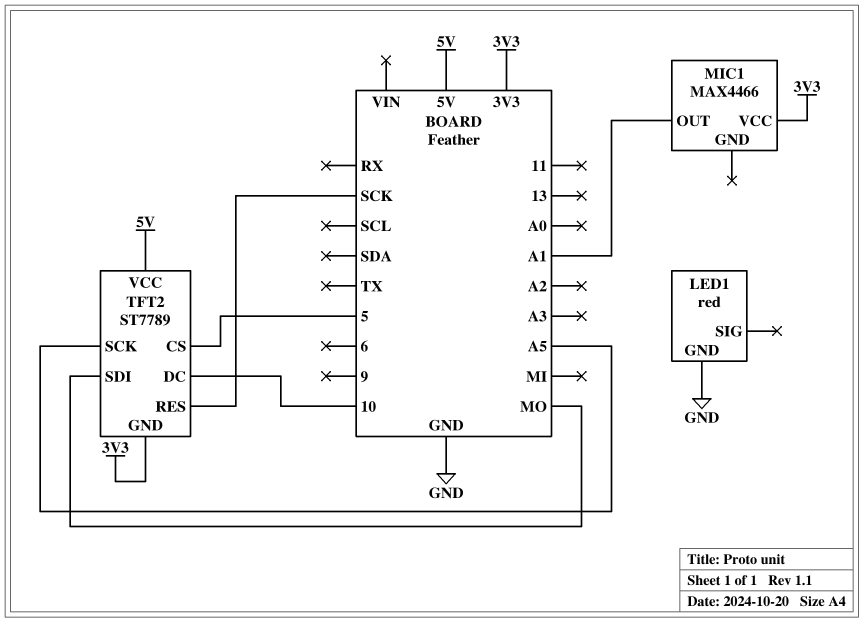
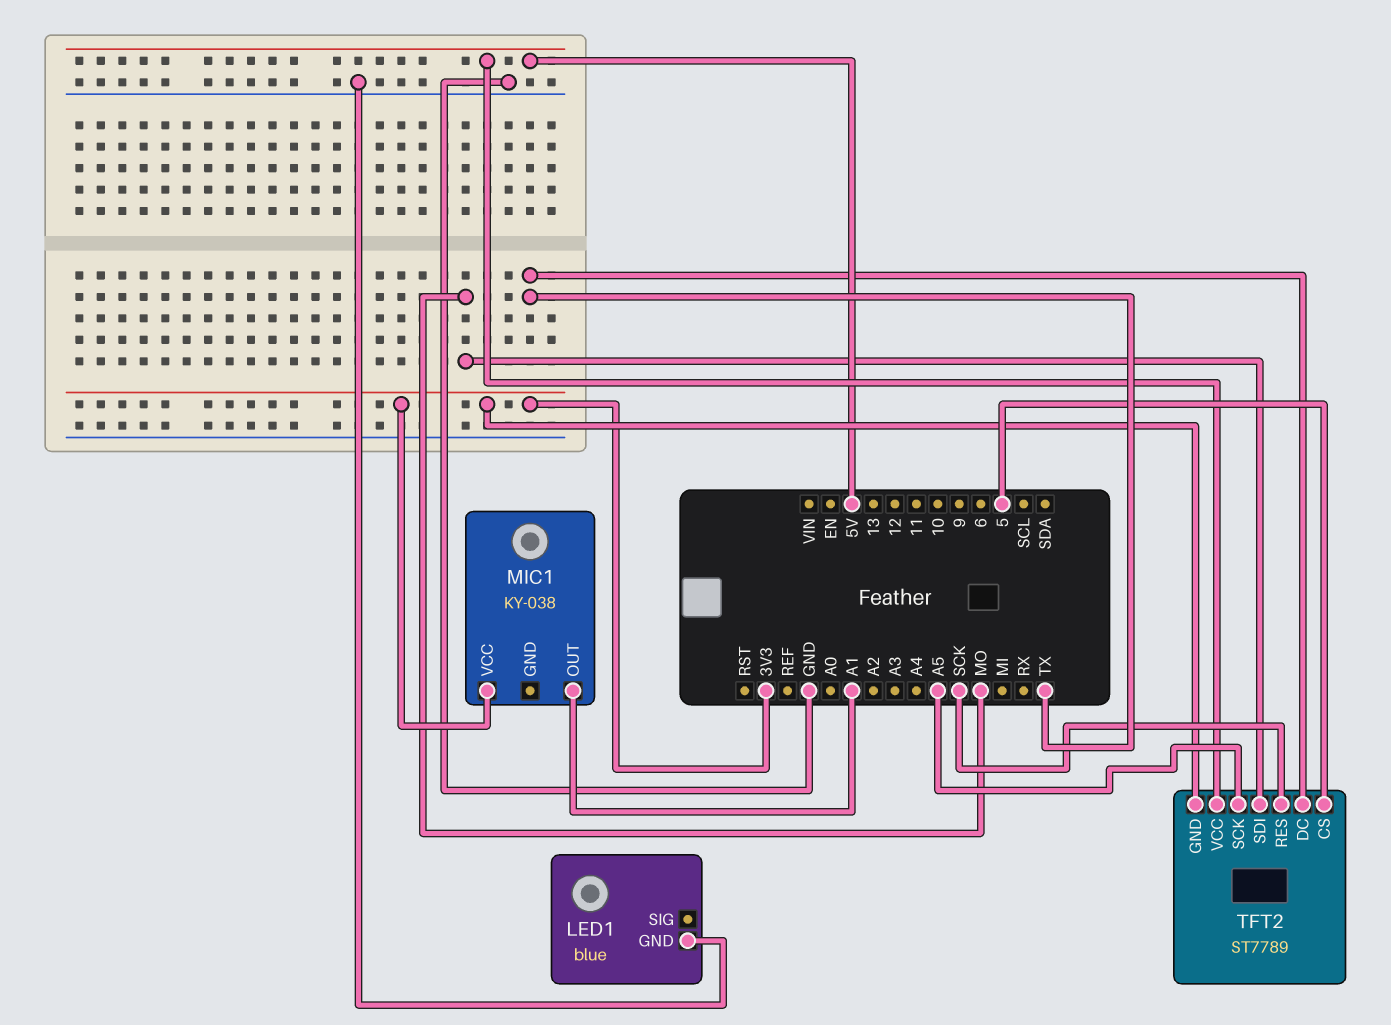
LED1: red -> blue
MIC1: MAX4466 -> KY-038
TFT2 pin DC: 10 -> TX

